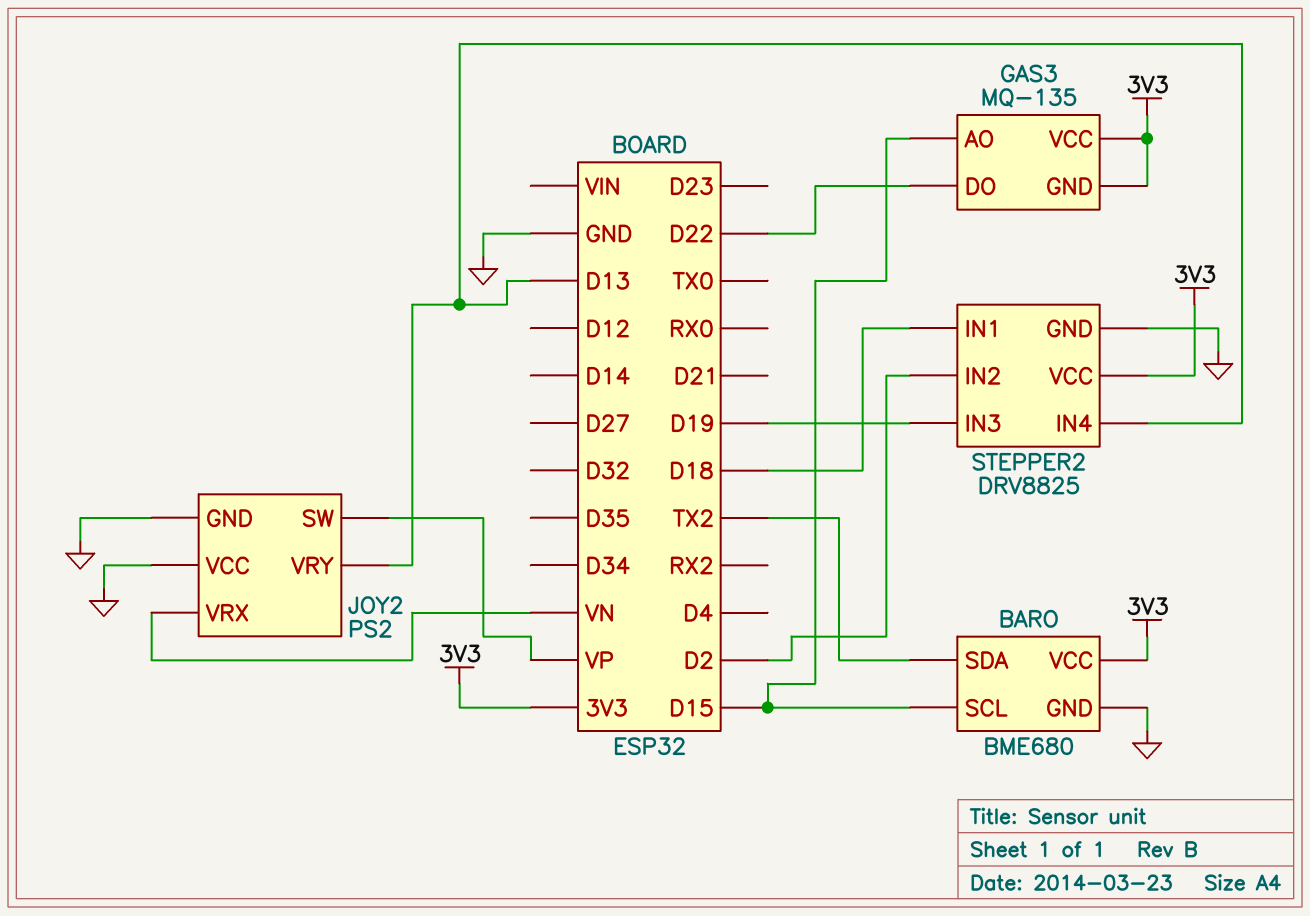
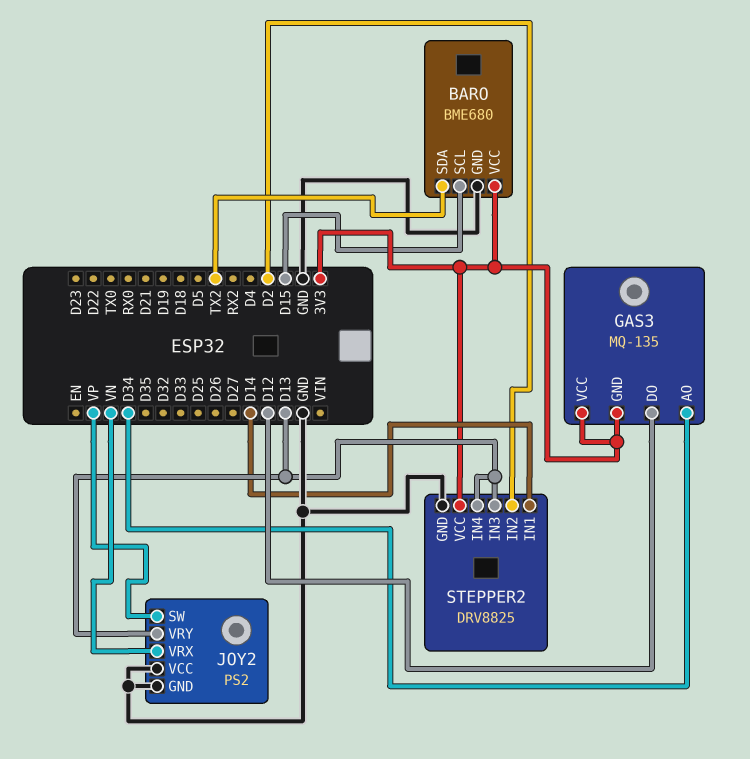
GAS3 pin AO: D15 -> D34
GAS3 pin DO: D22 -> D12
STEPPER2 pin IN1: D18 -> D14
STEPPER2 pin IN3: D19 -> D13

